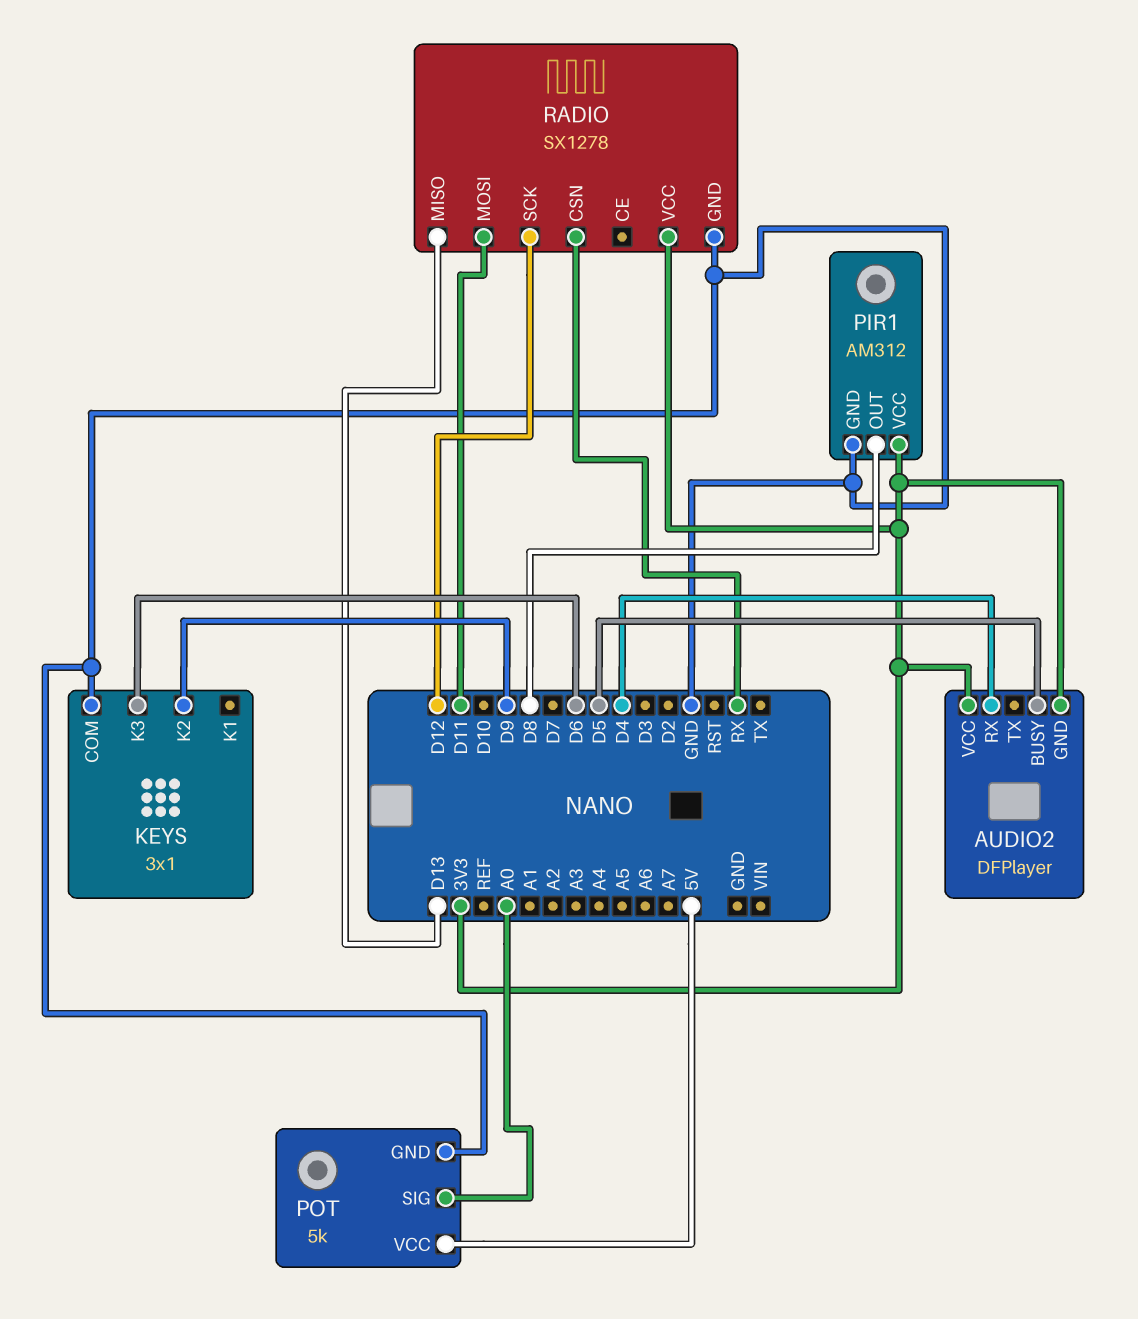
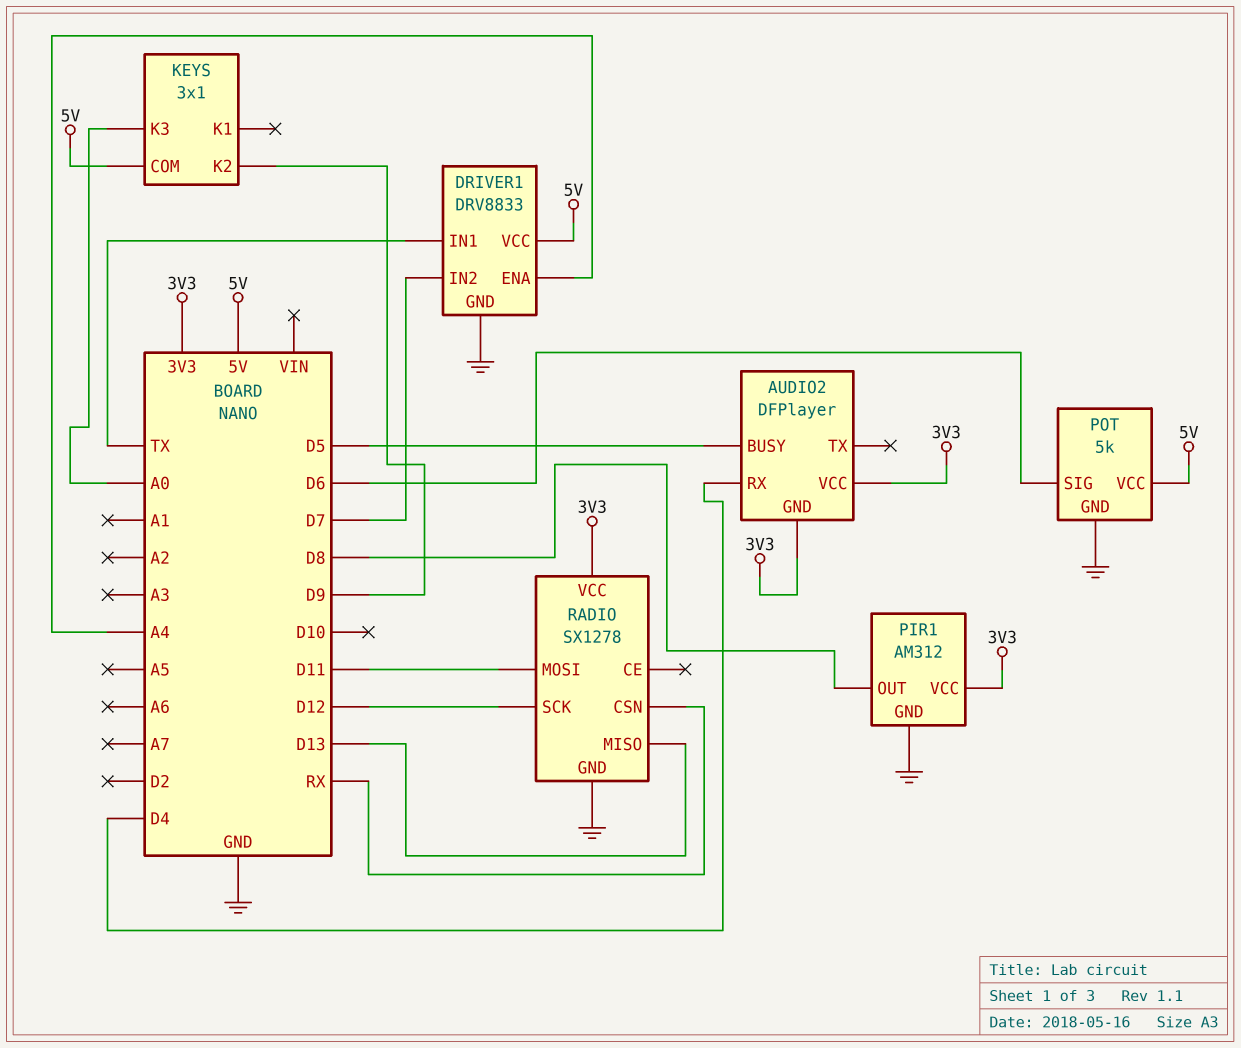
DRIVER1: none -> DRV8833
DRIVER1 pin ENA: none -> A4
DRIVER1 pin GND: none -> GND
DRIVER1 pin IN1: none -> TX
DRIVER1 pin IN2: none -> D7
DRIVER1 pin VCC: none -> 5V
KEYS pin COM: GND -> 5V
KEYS pin K3: D6 -> A0
POT pin SIG: A0 -> D6

